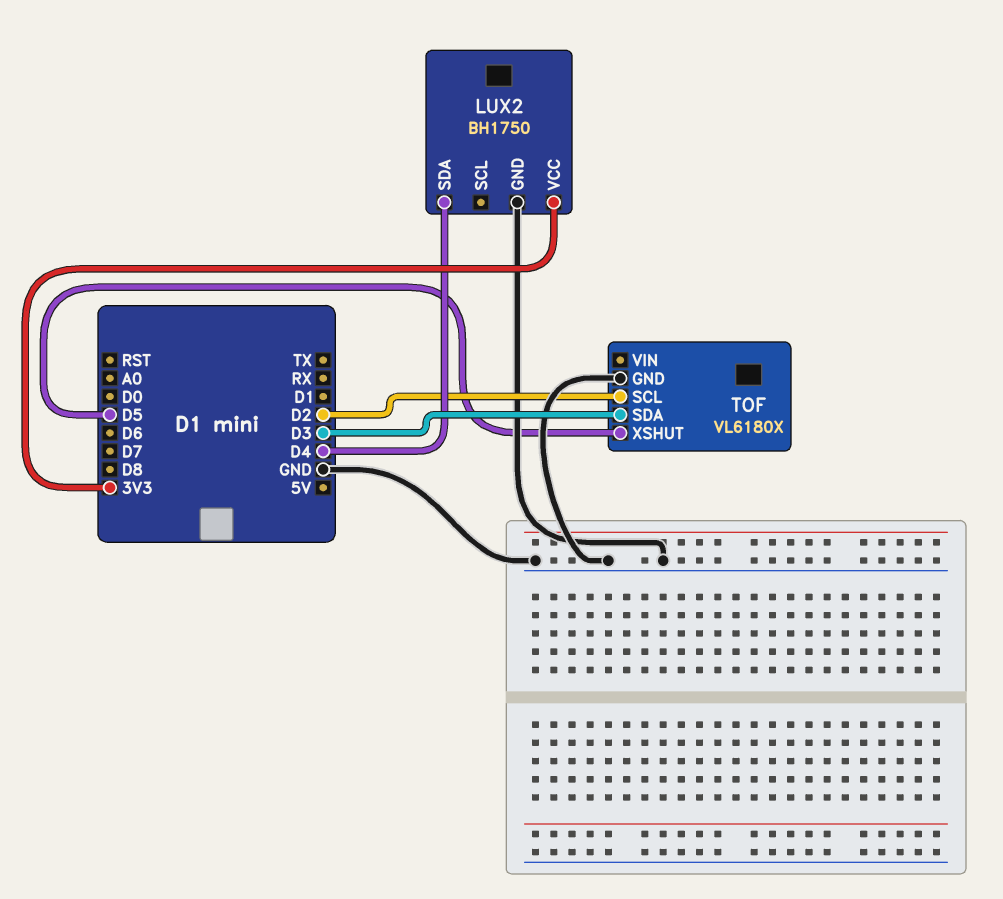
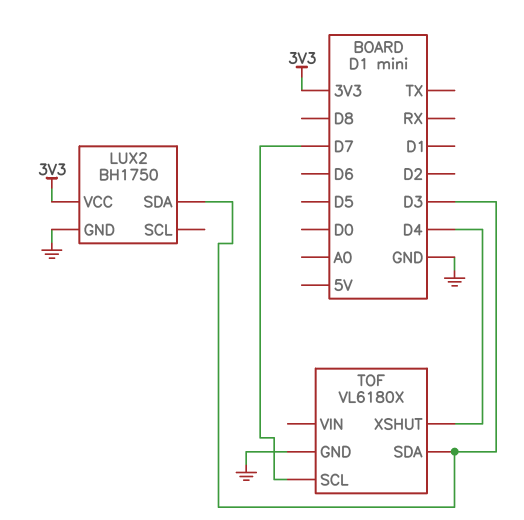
LUX2 pin SDA: D4 -> D3
TOF pin SCL: D2 -> D7
TOF pin XSHUT: D5 -> D4

